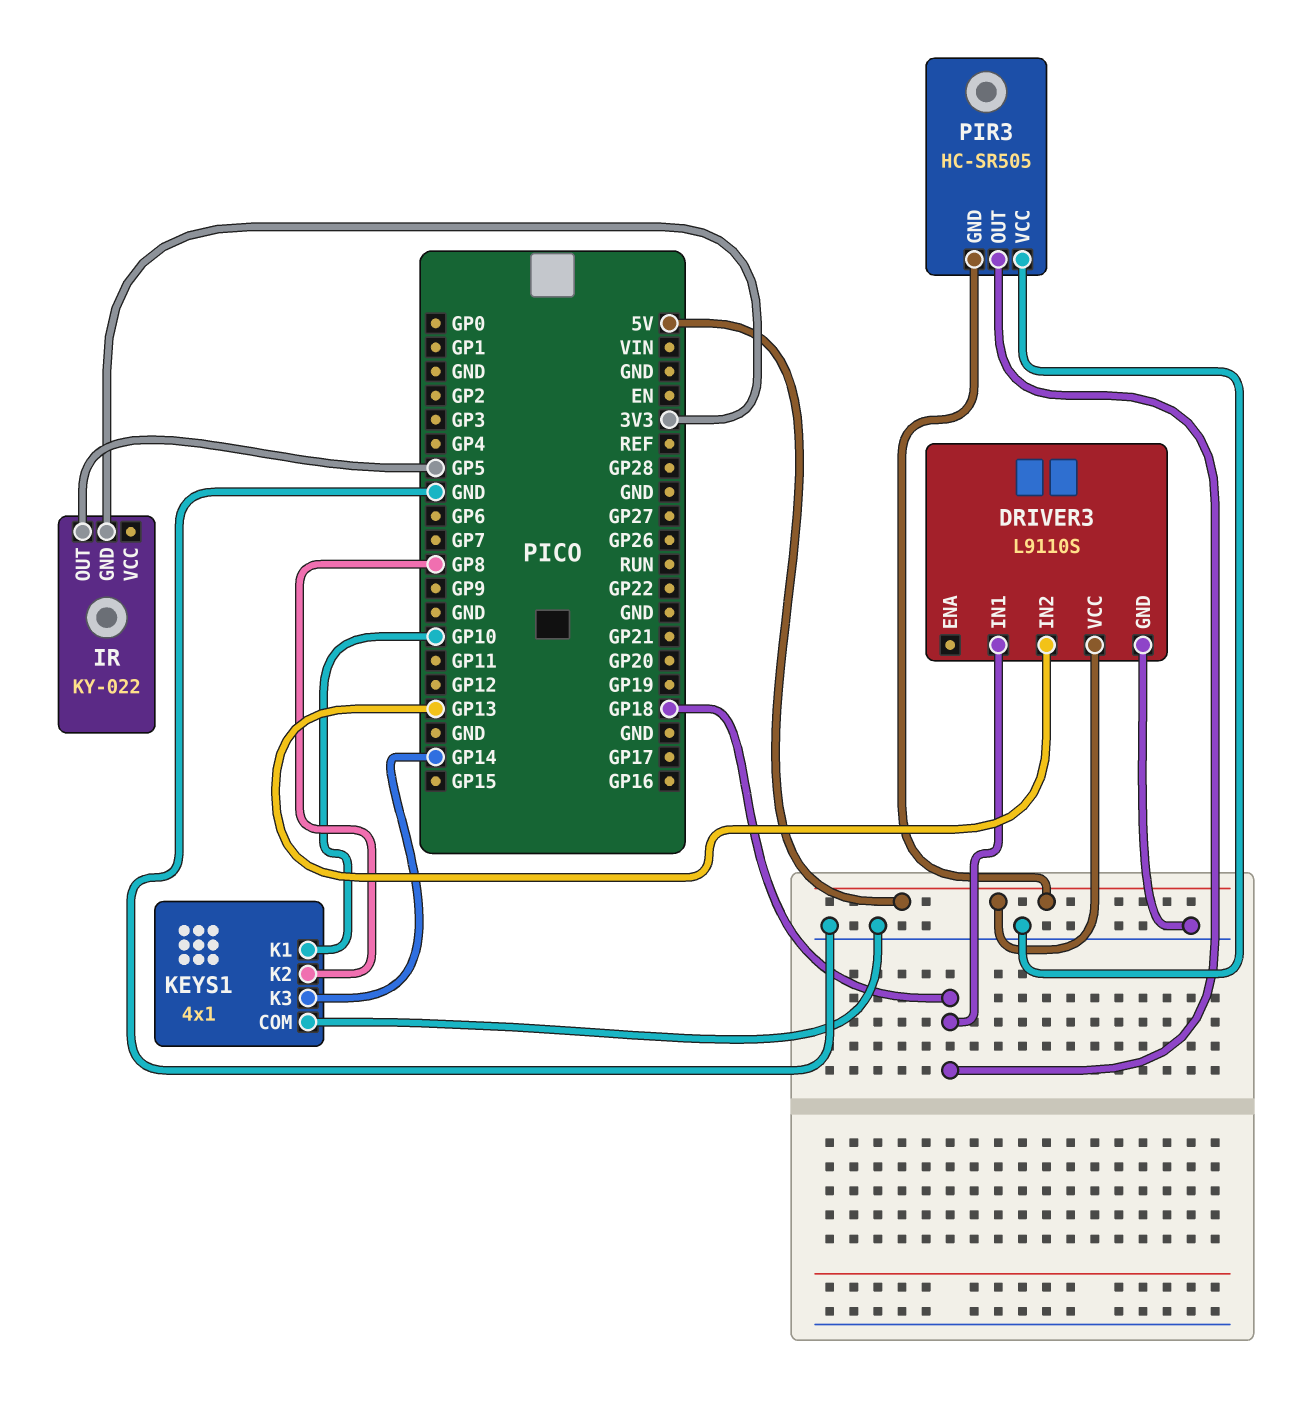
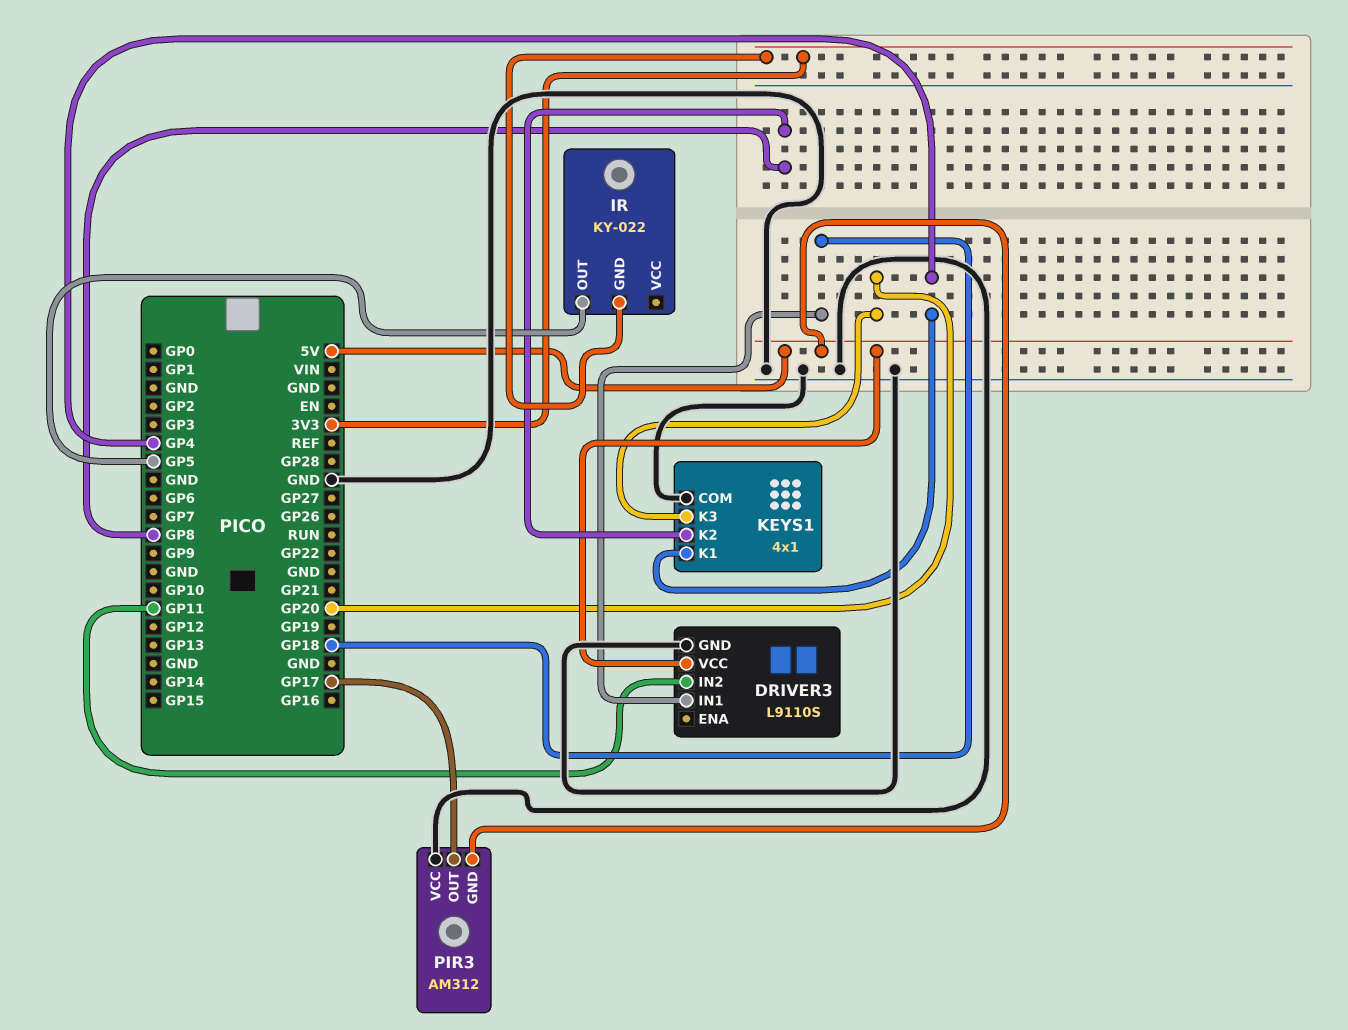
DRIVER3 pin IN2: GP13 -> GP11
KEYS1 pin K1: GP10 -> GP4
KEYS1 pin K3: GP14 -> GP20
PIR3: HC-SR505 -> AM312
PIR3 pin OUT: GP18 -> GP17

